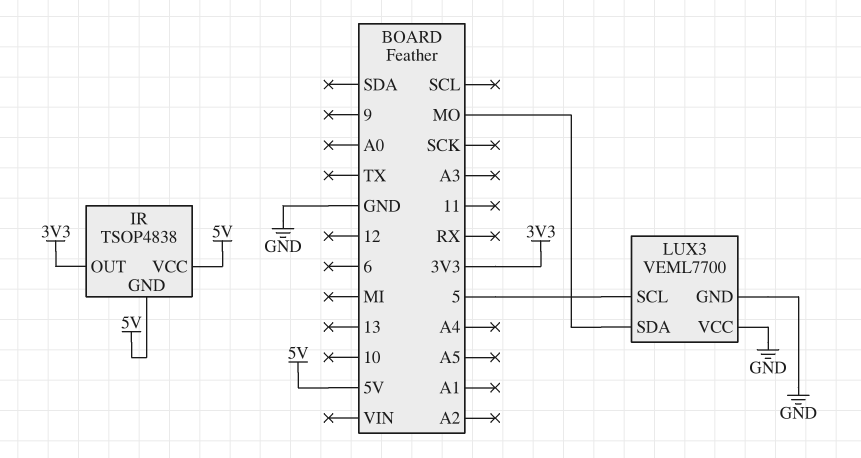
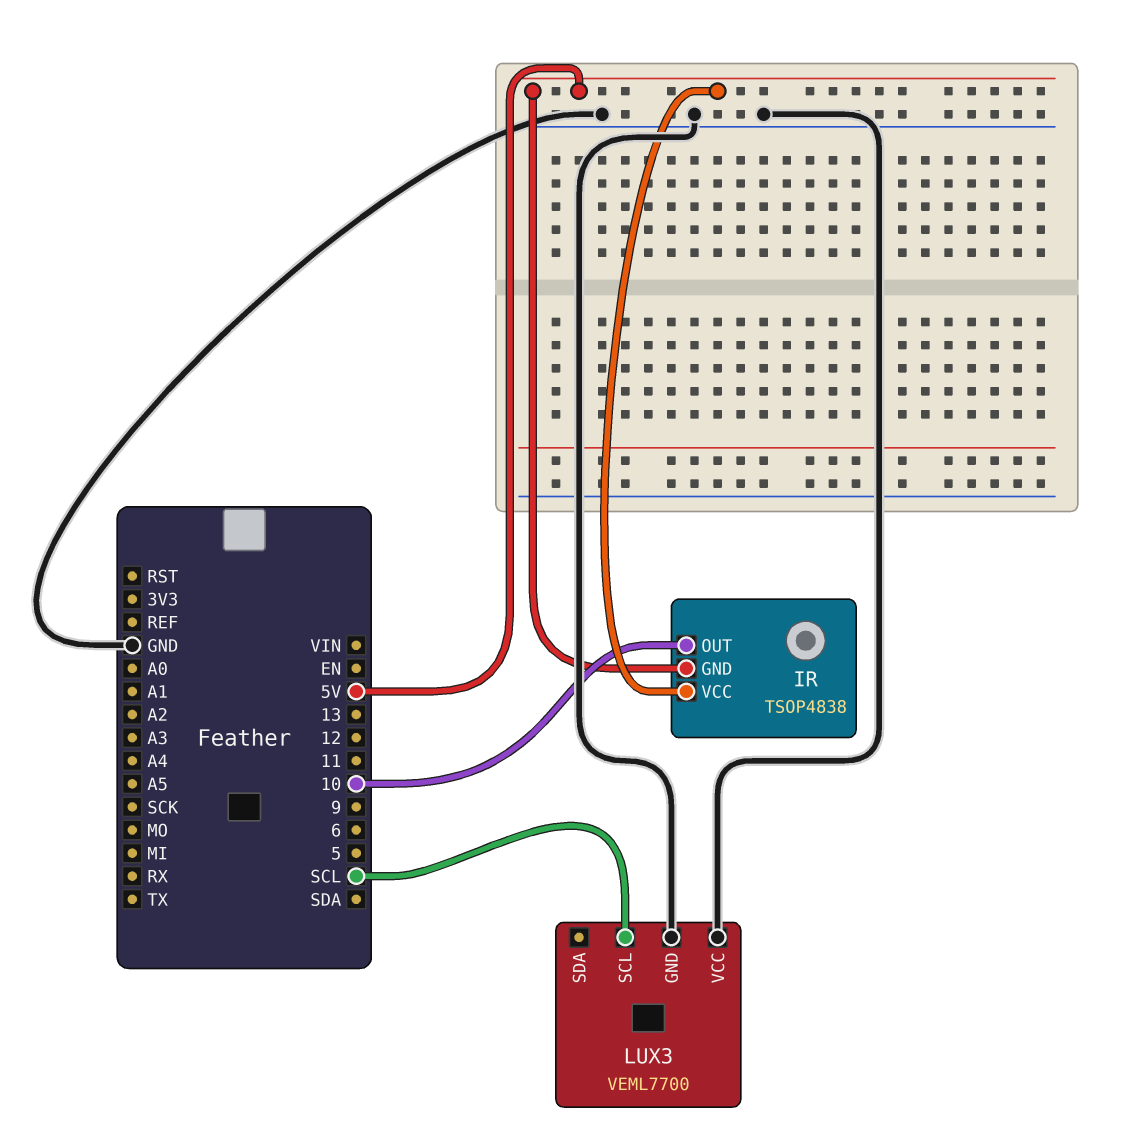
IR pin OUT: 3V3 -> 10
LUX3 pin SCL: 5 -> SCL
LUX3 pin SDA: MO -> none

